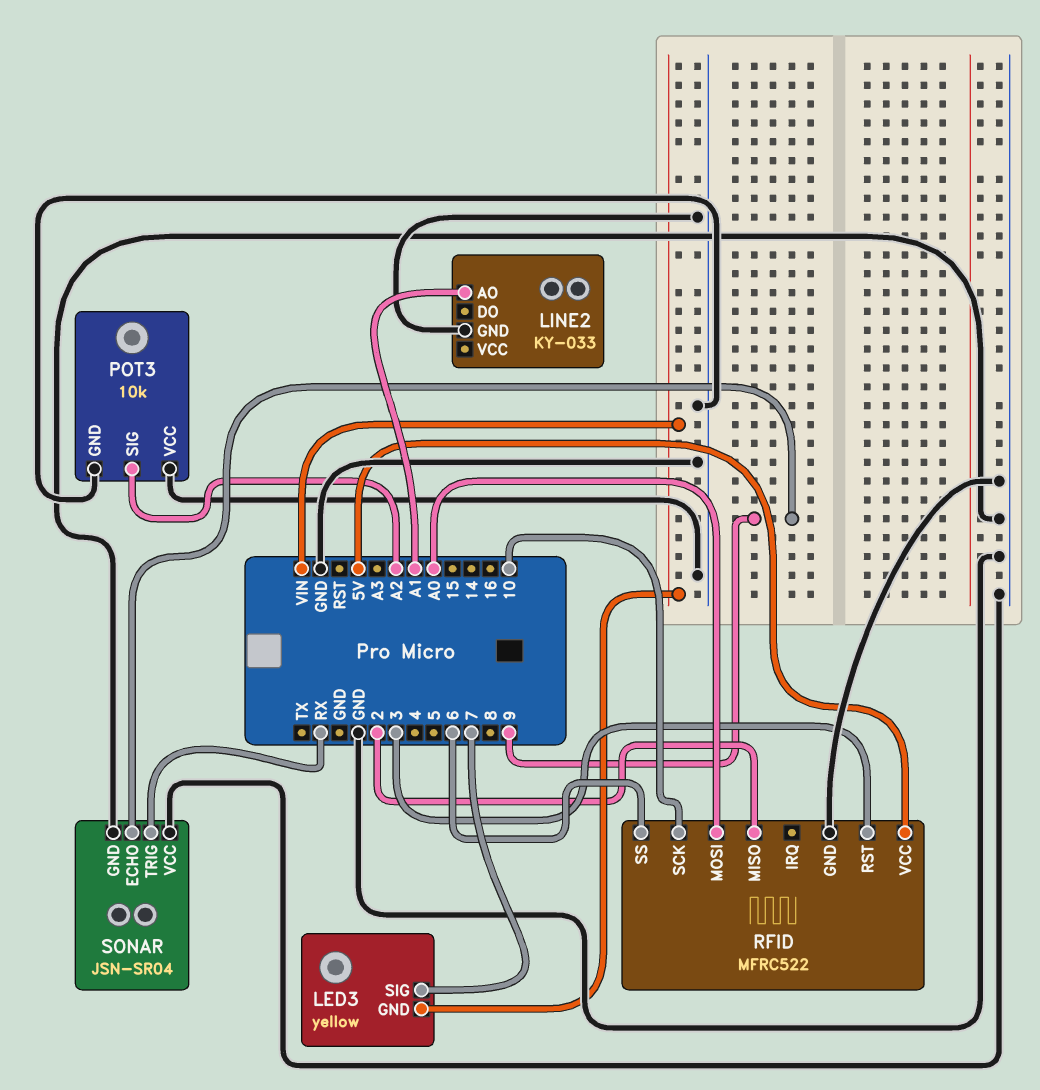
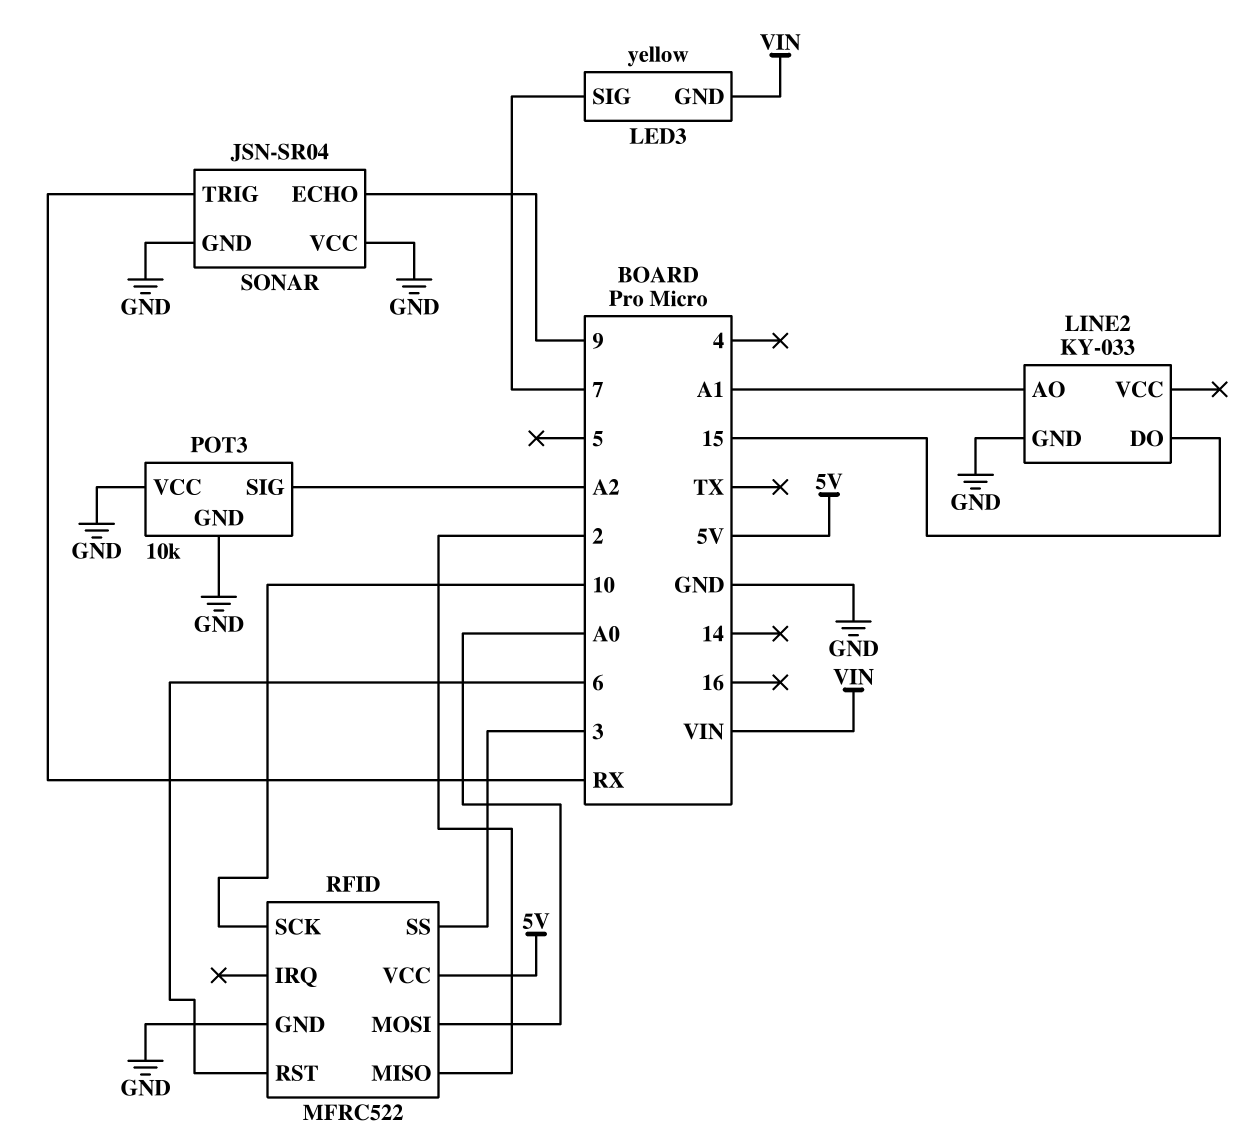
LINE2 pin DO: none -> 15
RFID pin RST: 3 -> 6
RFID pin SS: 6 -> 3

